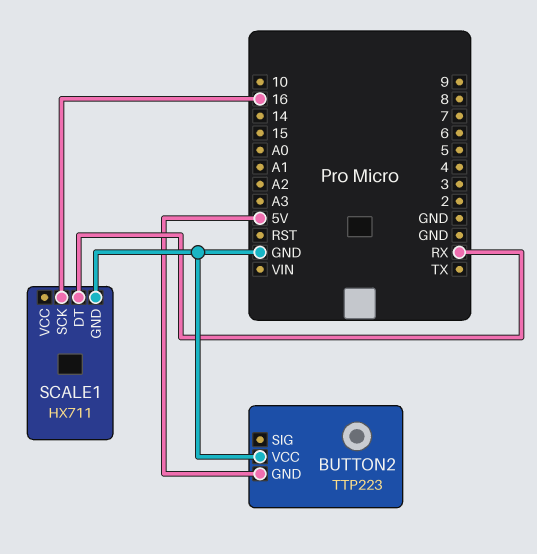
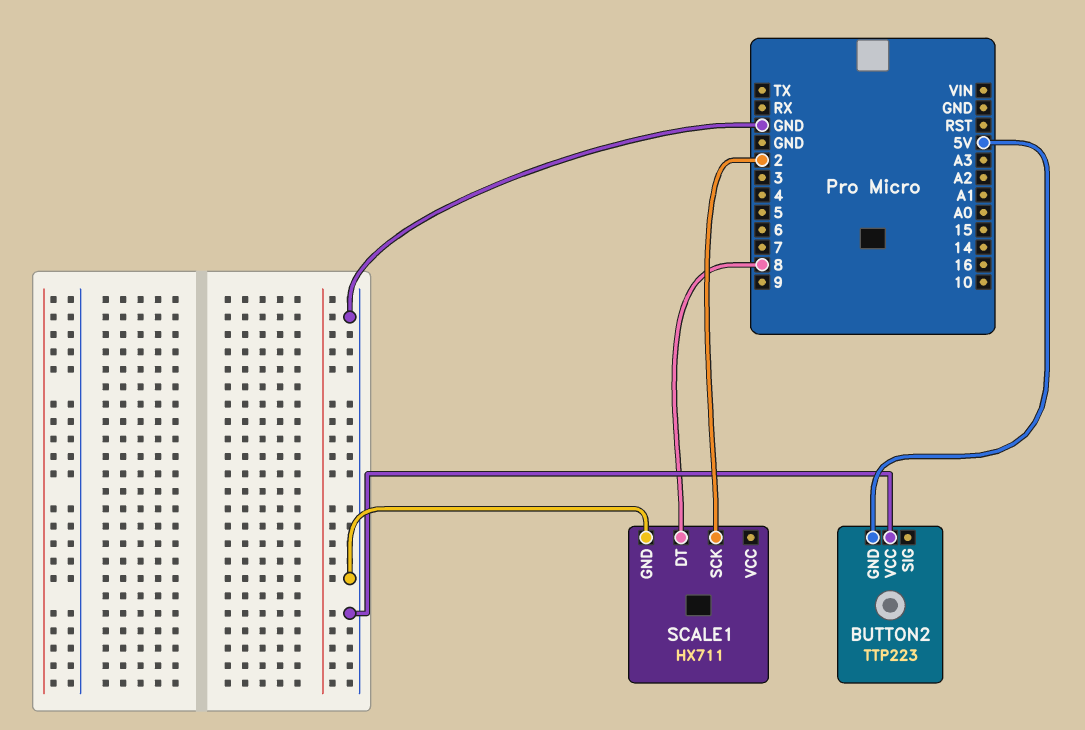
SCALE1 pin DT: RX -> 8
SCALE1 pin SCK: 16 -> 2

